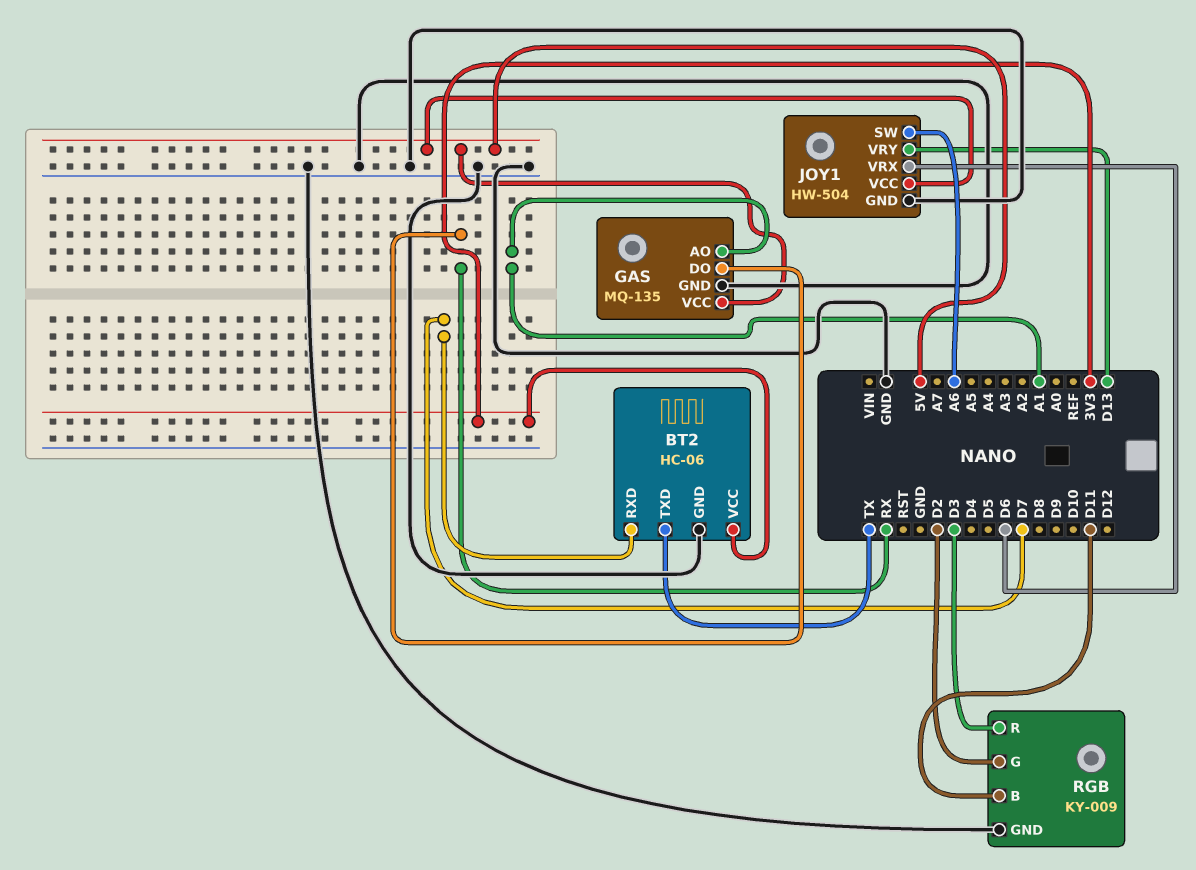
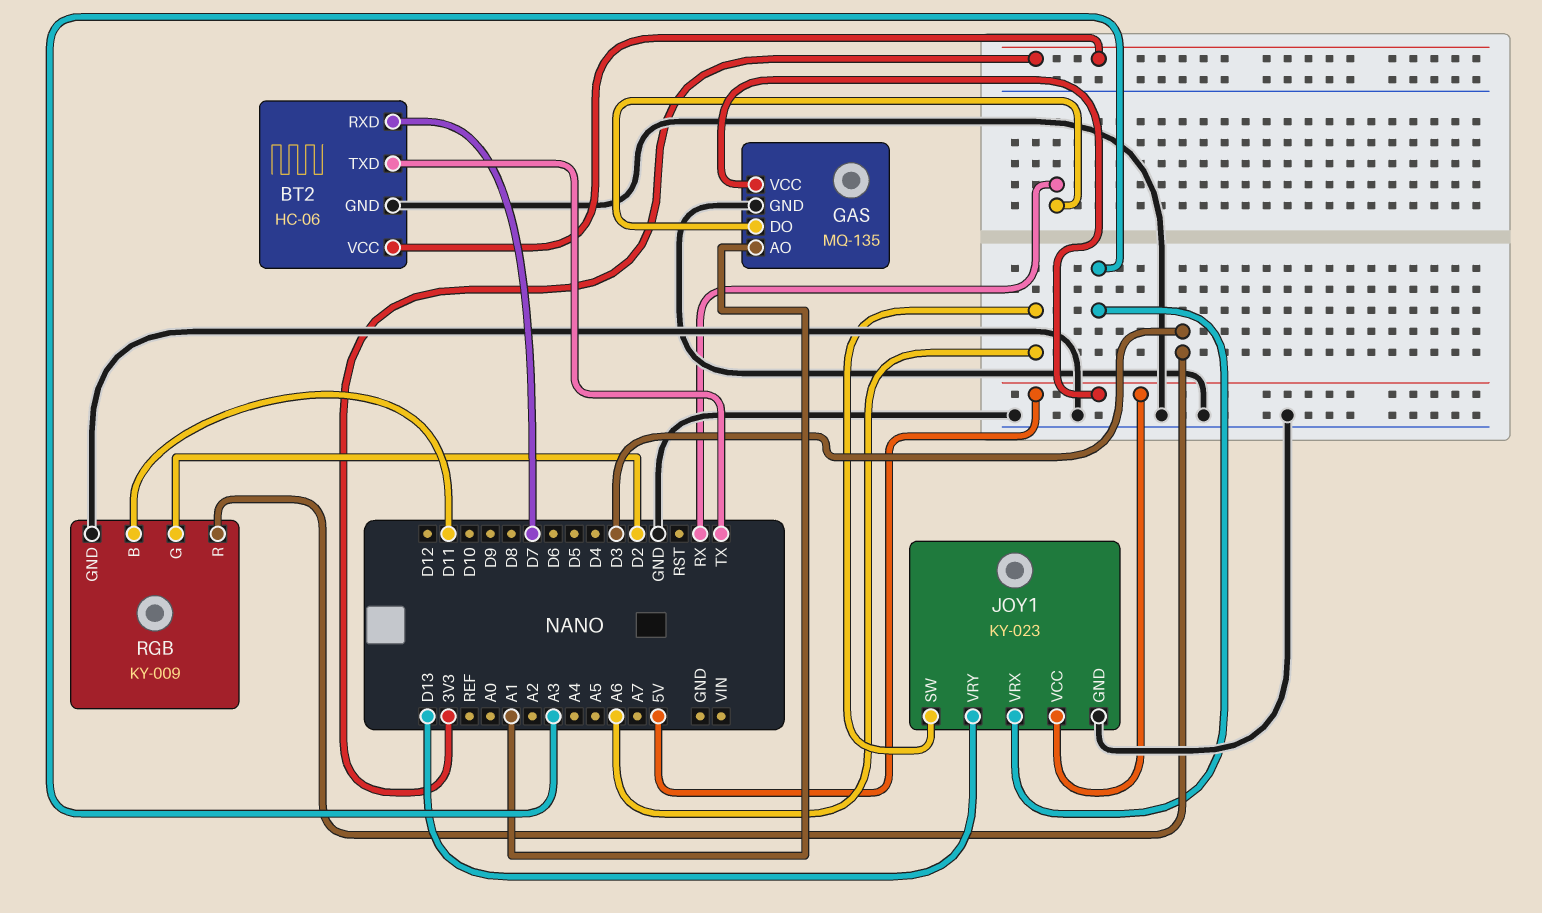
JOY1: HW-504 -> KY-023
JOY1 pin VRX: D6 -> A3

